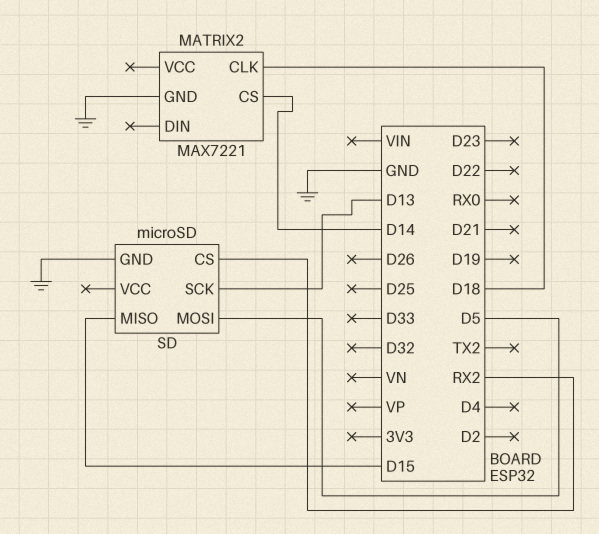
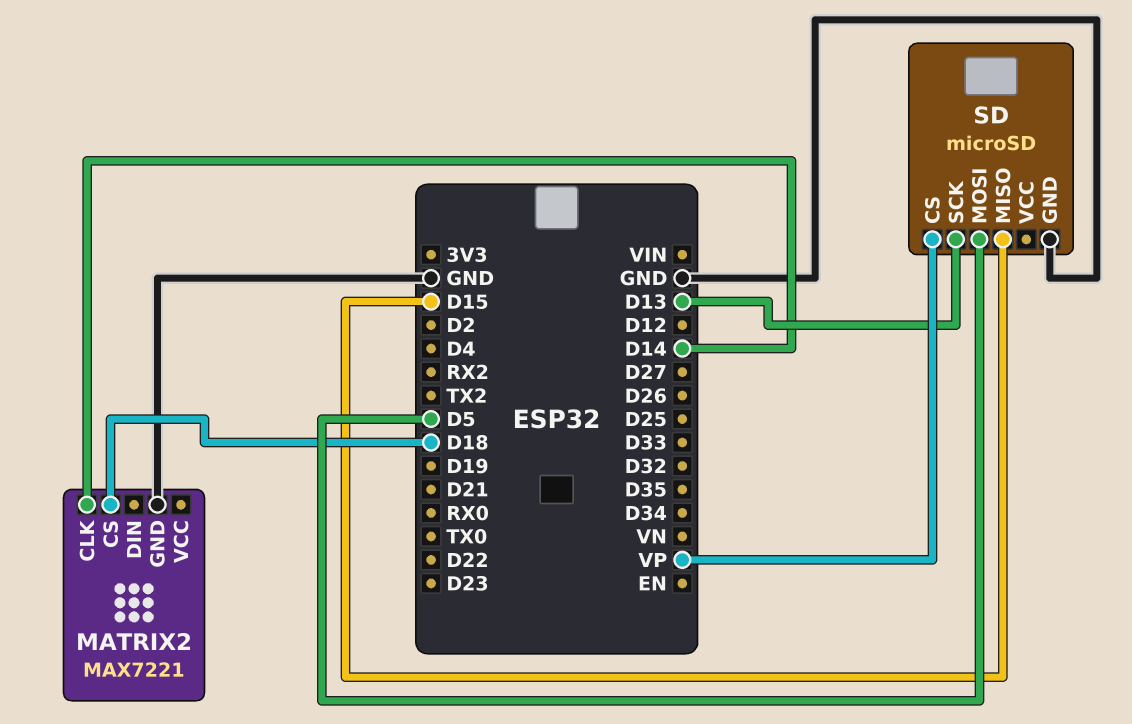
MATRIX2 pin CLK: D18 -> D14
MATRIX2 pin CS: D14 -> D18
SD pin CS: RX2 -> VP

